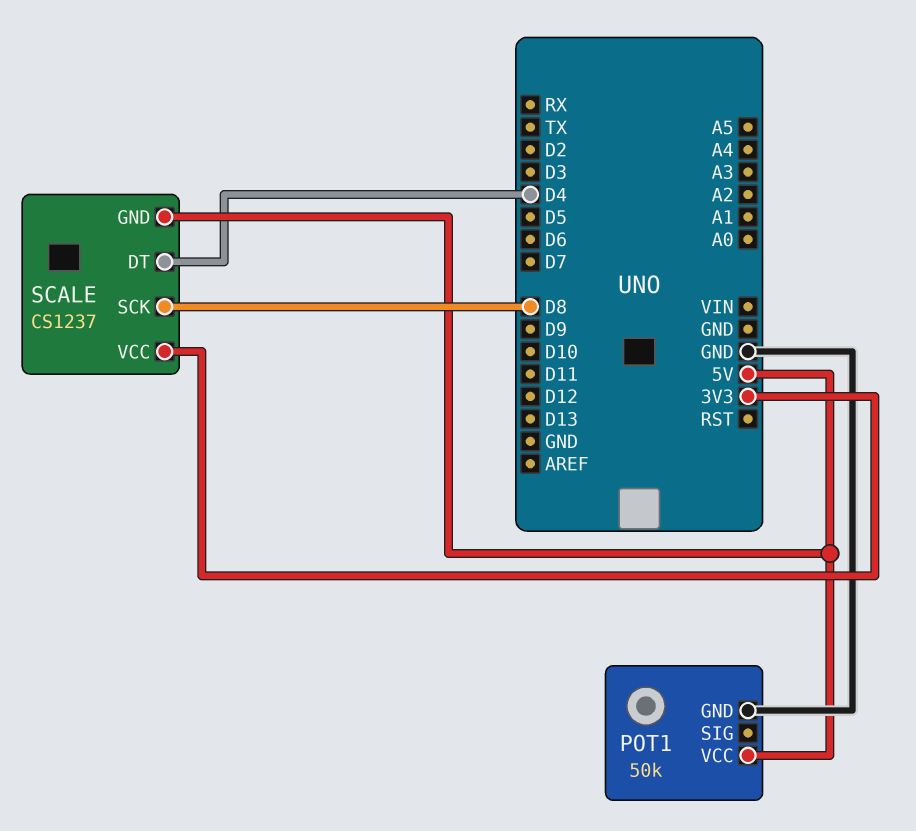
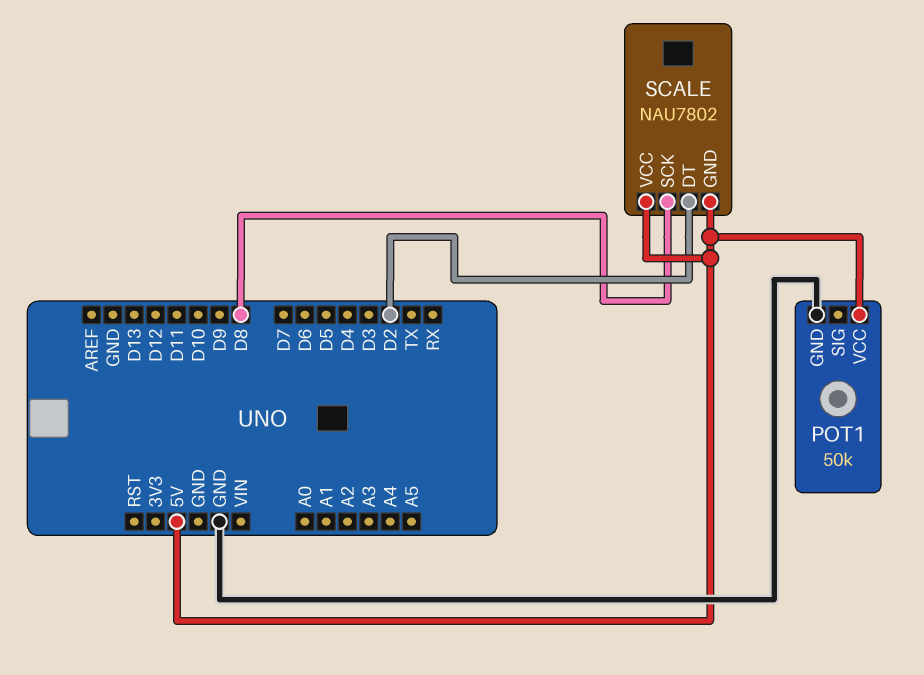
SCALE: CS1237 -> NAU7802
SCALE pin DT: D4 -> D2
SCALE pin VCC: 3V3 -> 5V

